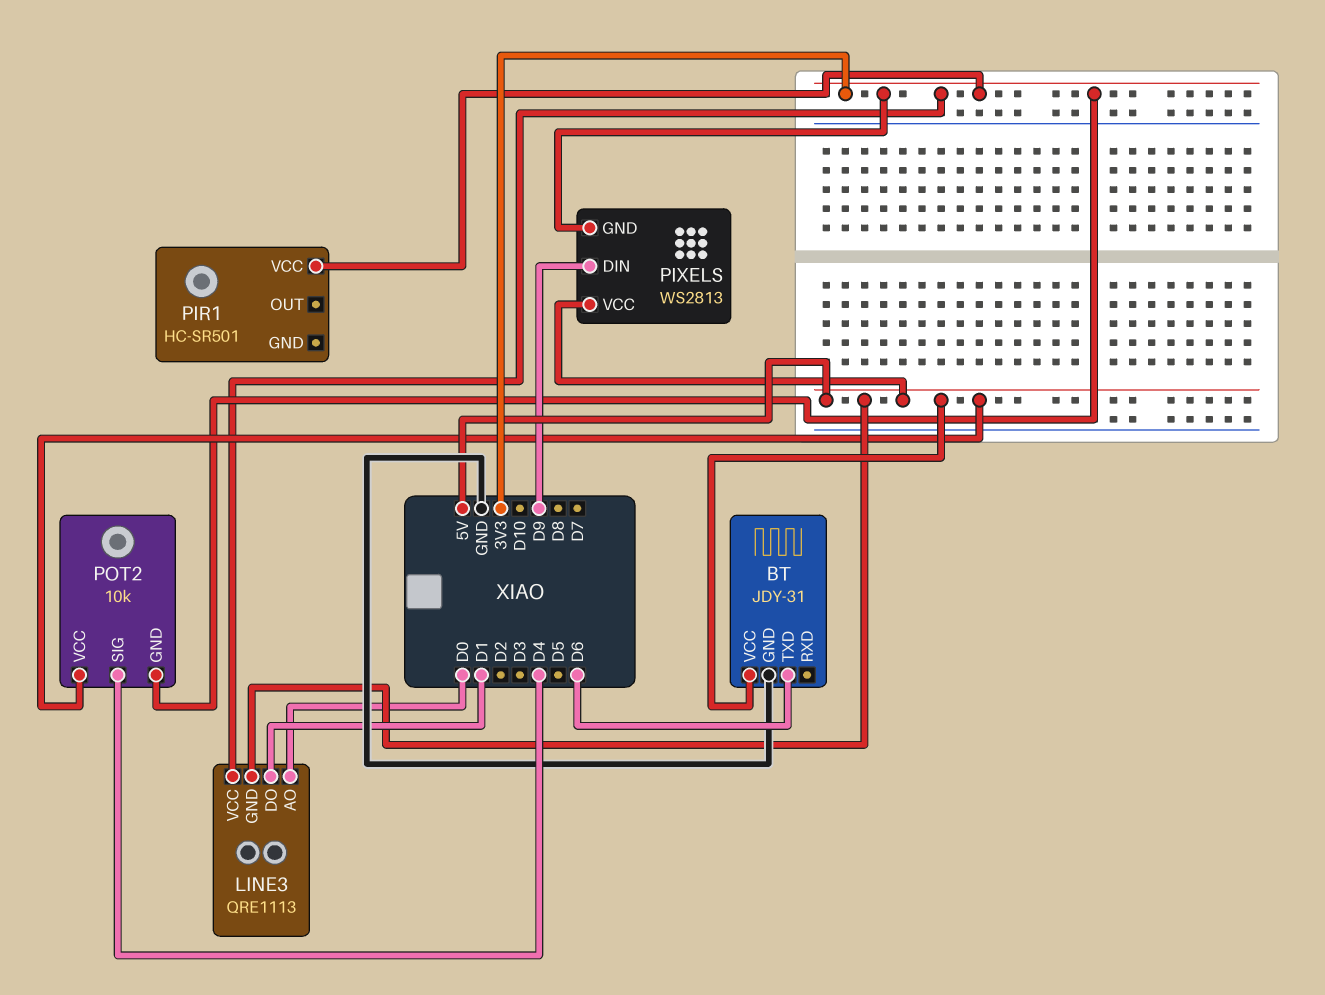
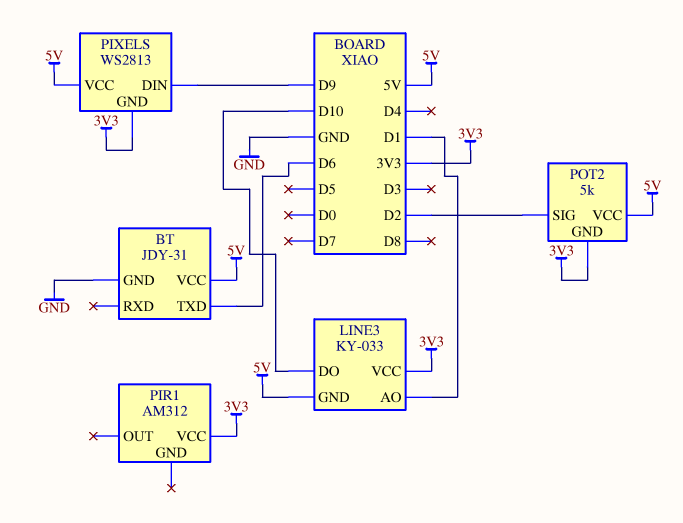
LINE3: QRE1113 -> KY-033
LINE3 pin AO: D0 -> D1
LINE3 pin DO: D1 -> D10
PIR1: HC-SR501 -> AM312
POT2: 10k -> 5k
POT2 pin SIG: D4 -> D2

